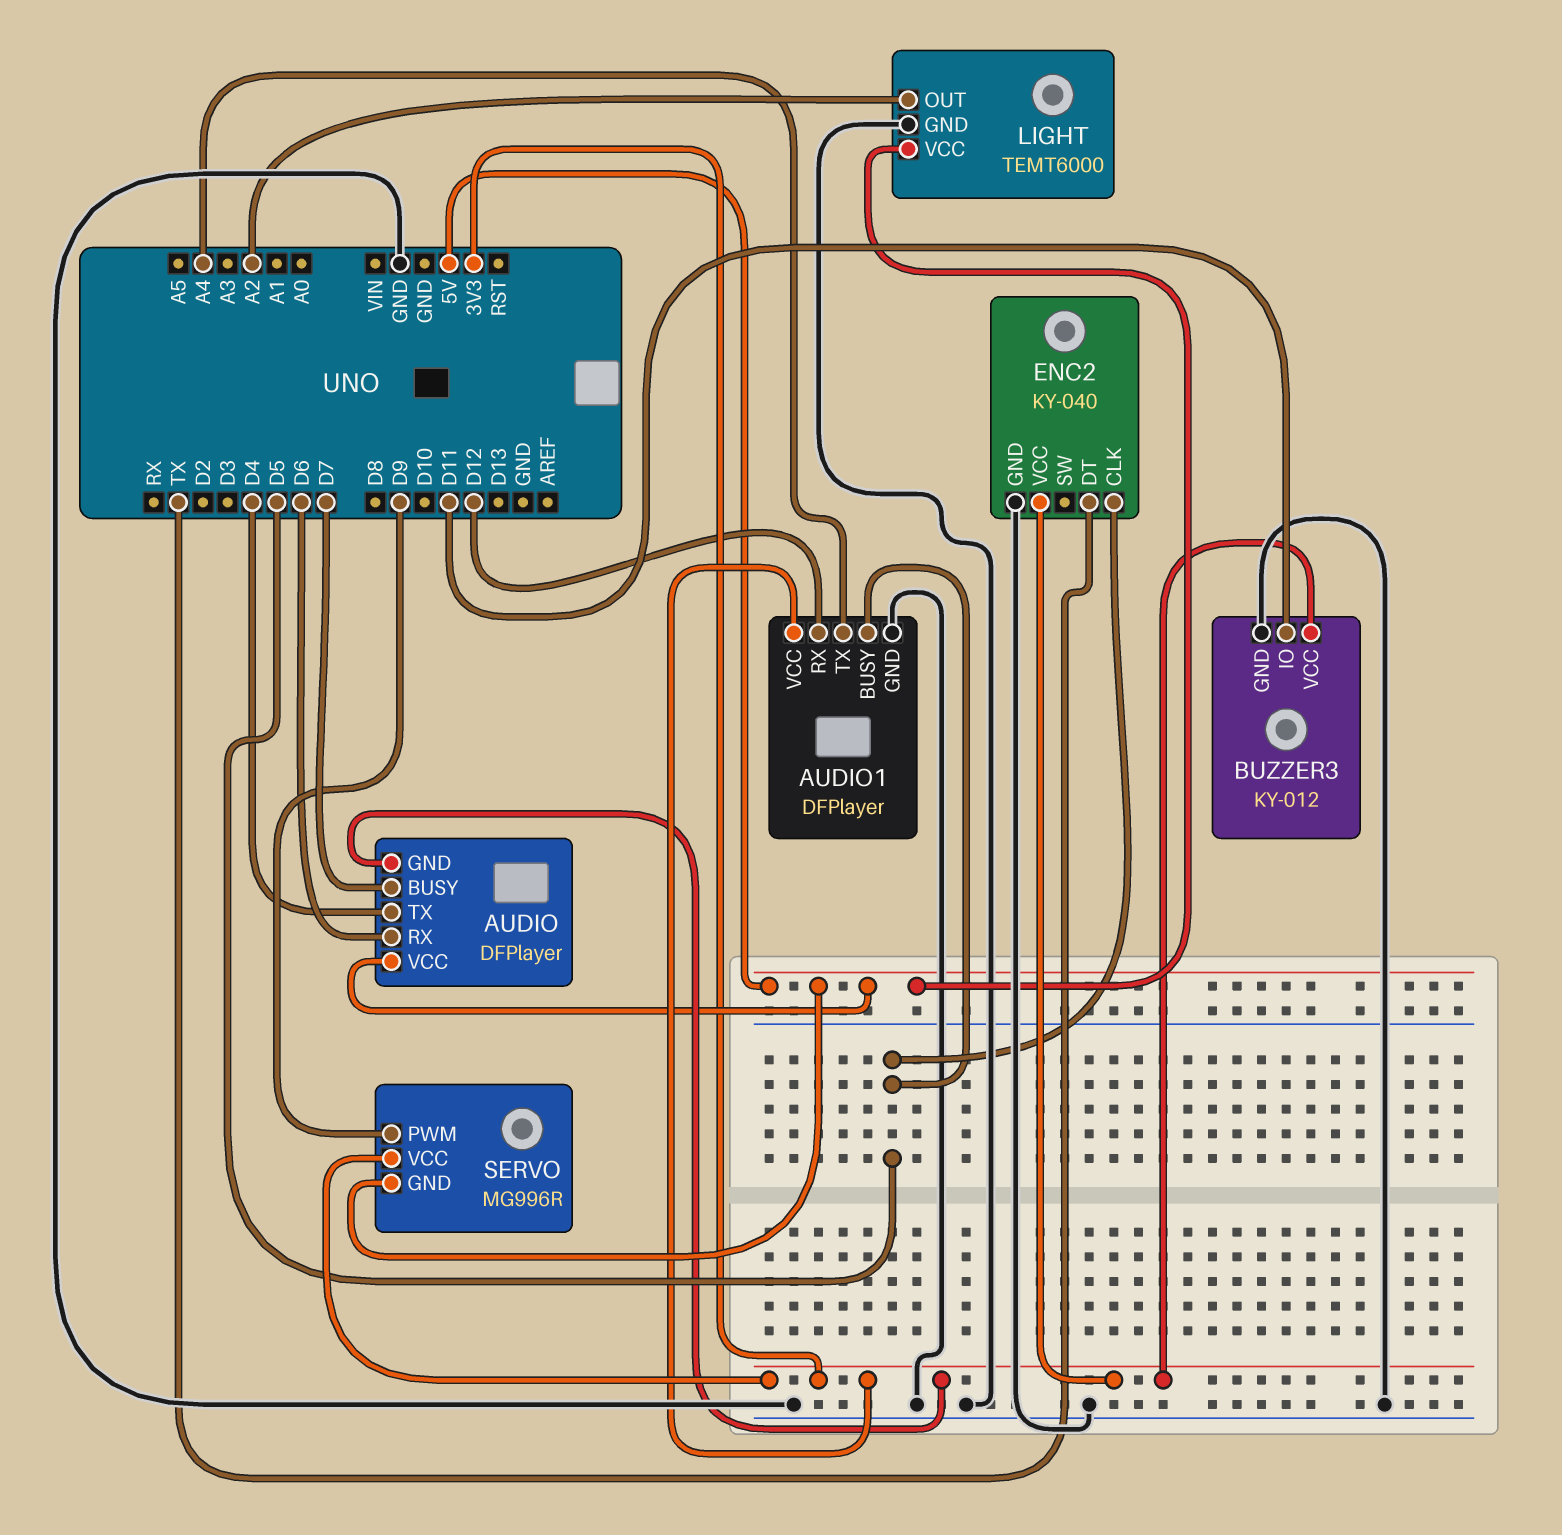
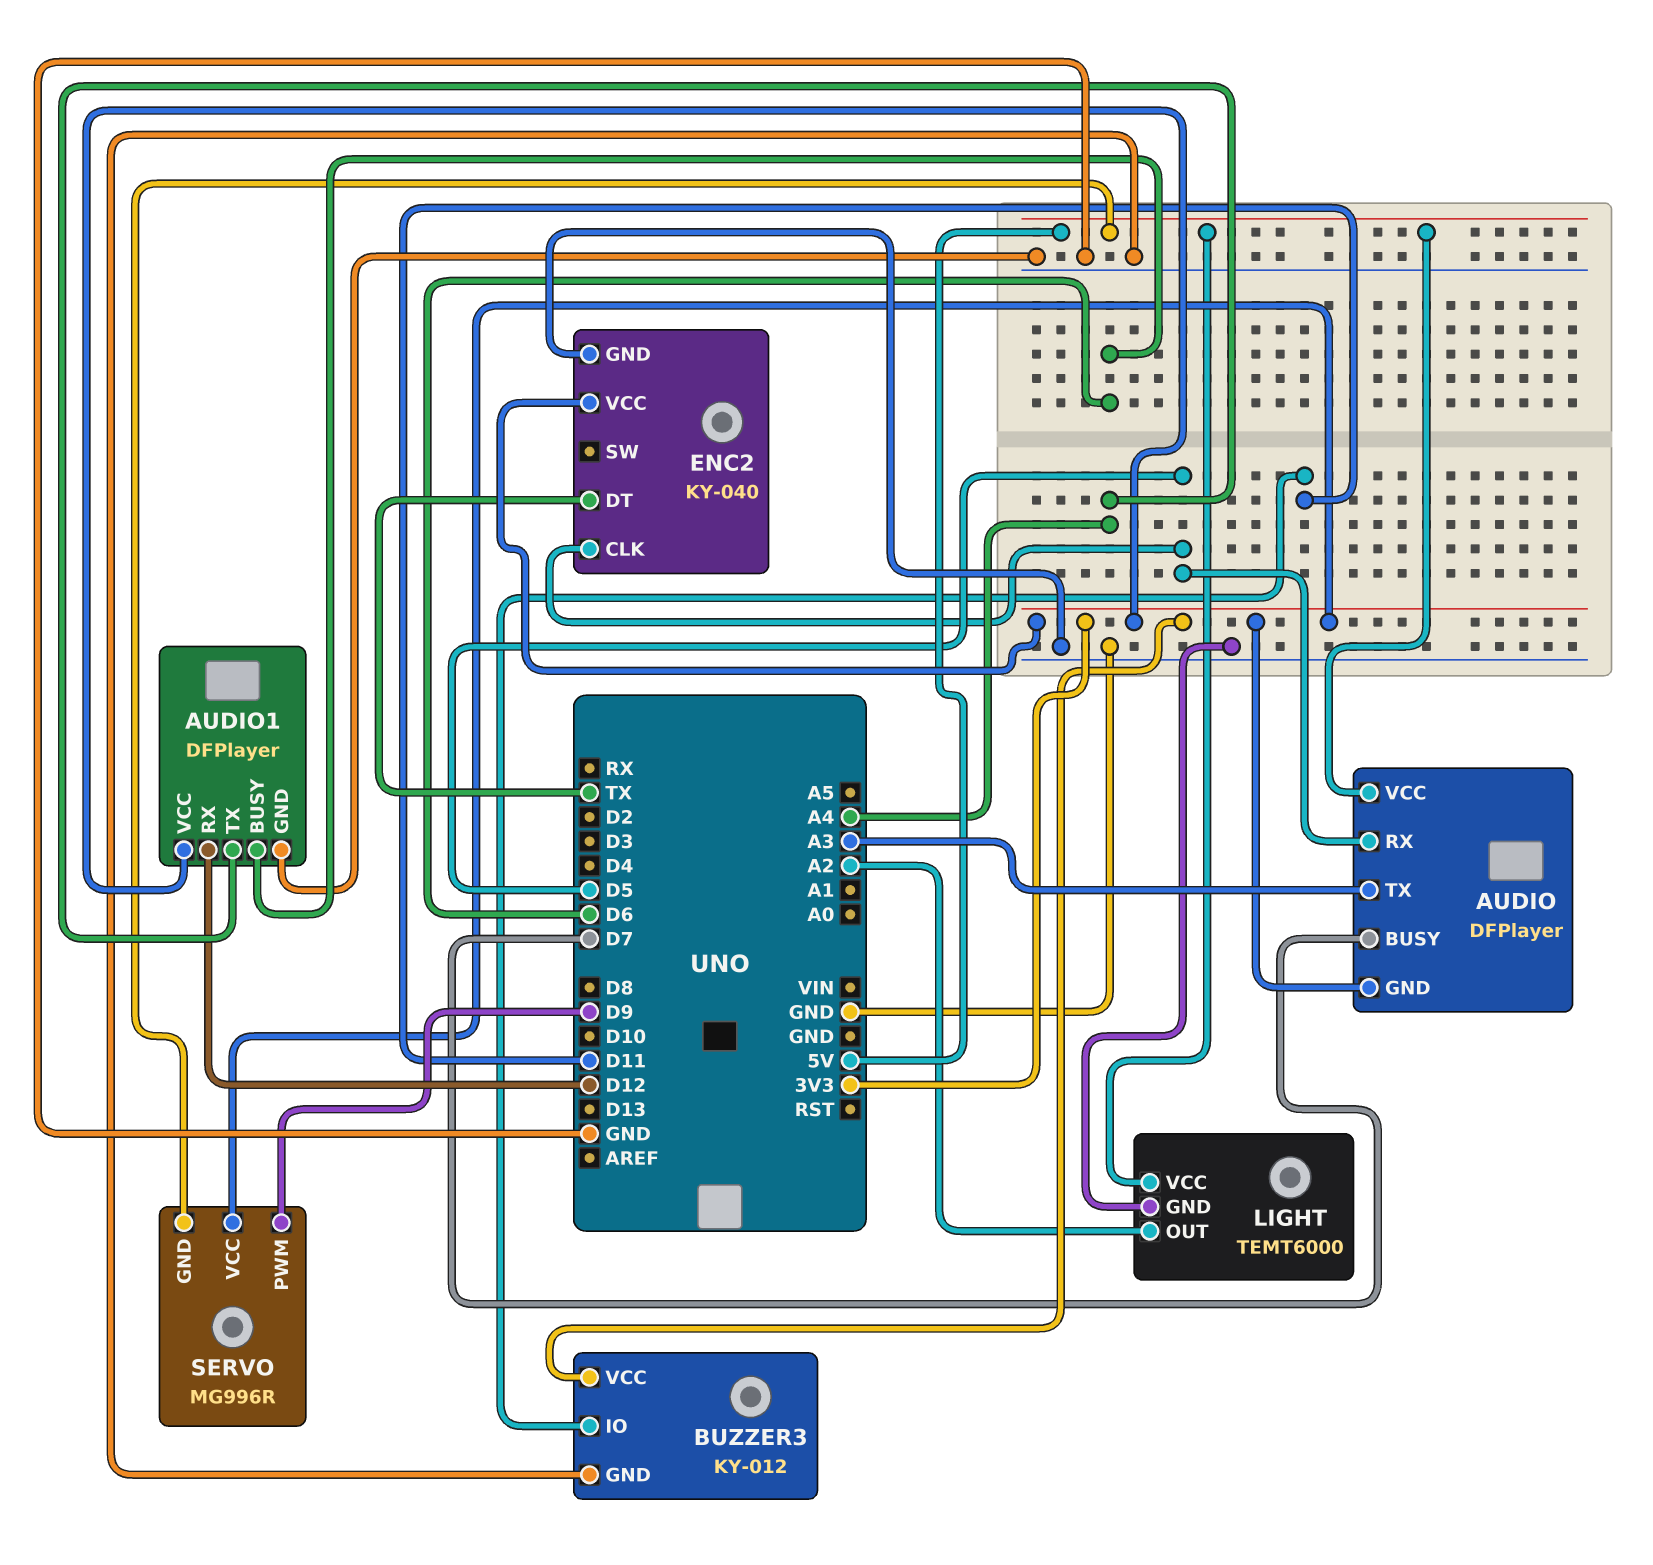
AUDIO pin RX: D6 -> D5
AUDIO pin TX: D4 -> A3
AUDIO1 pin BUSY: D5 -> D6

